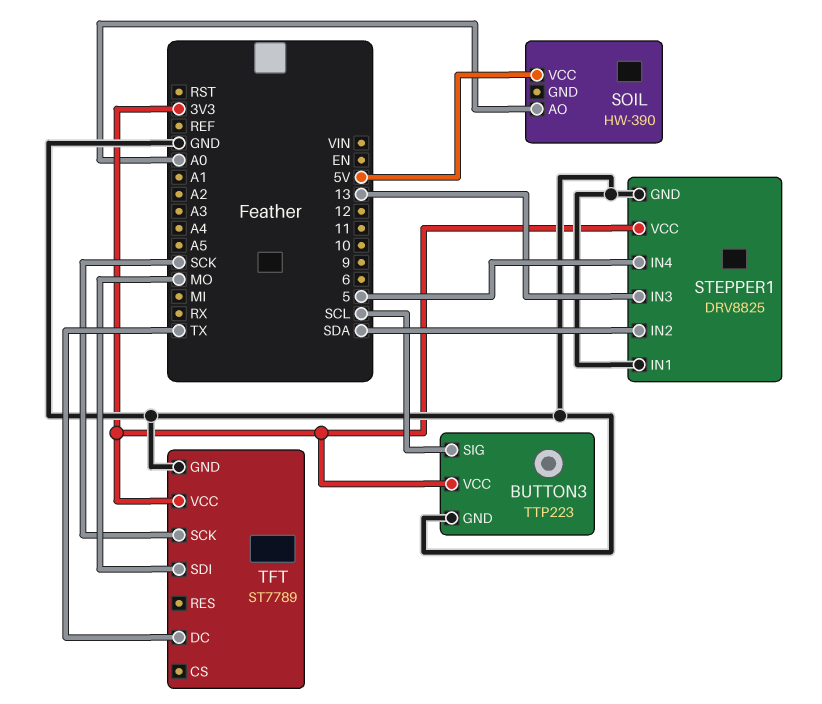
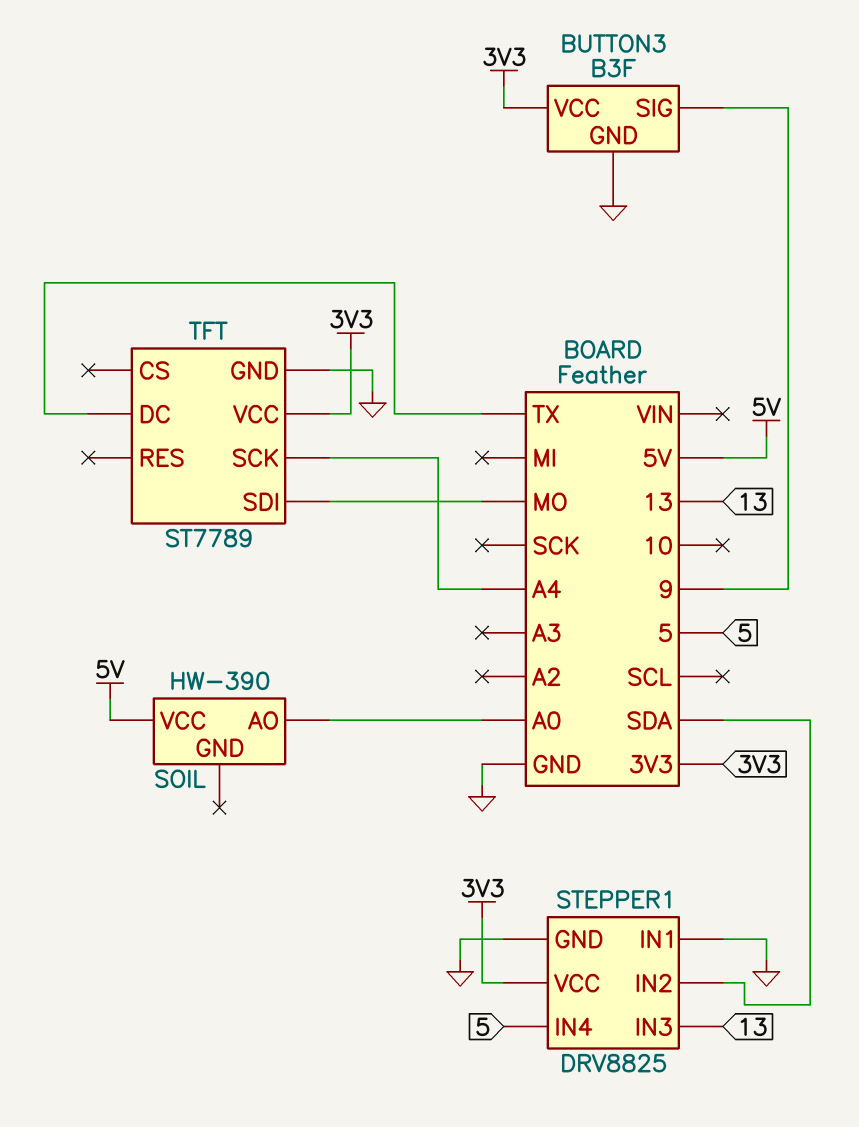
BUTTON3: TTP223 -> B3F
BUTTON3 pin SIG: SCL -> 9
TFT pin SCK: SCK -> A4

